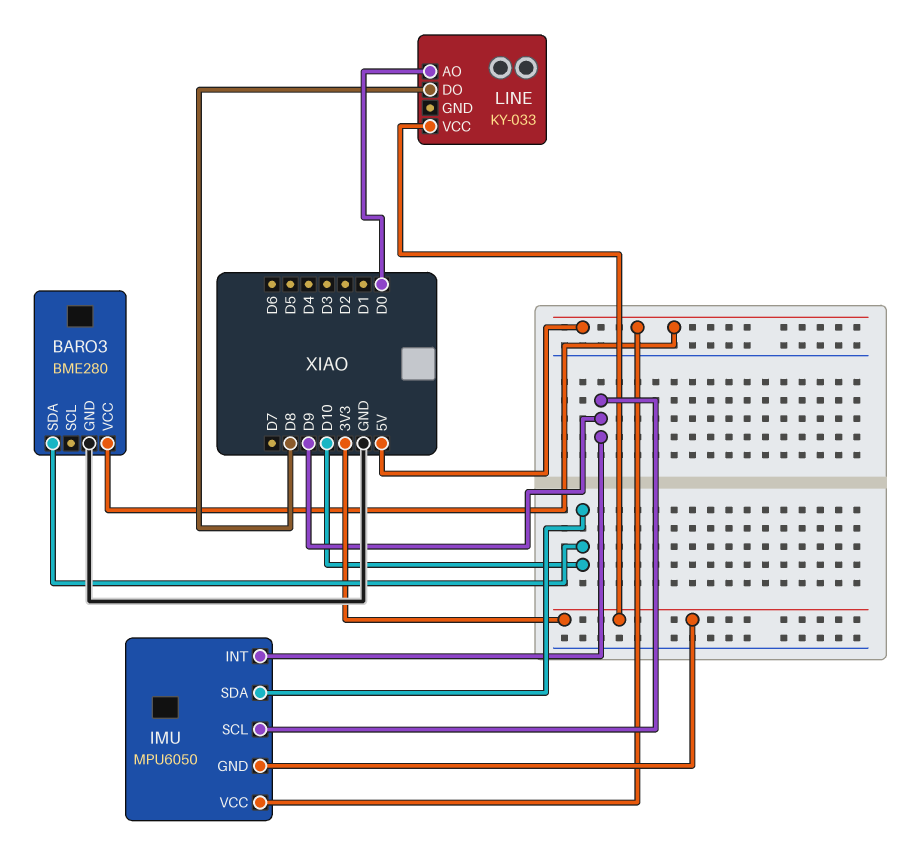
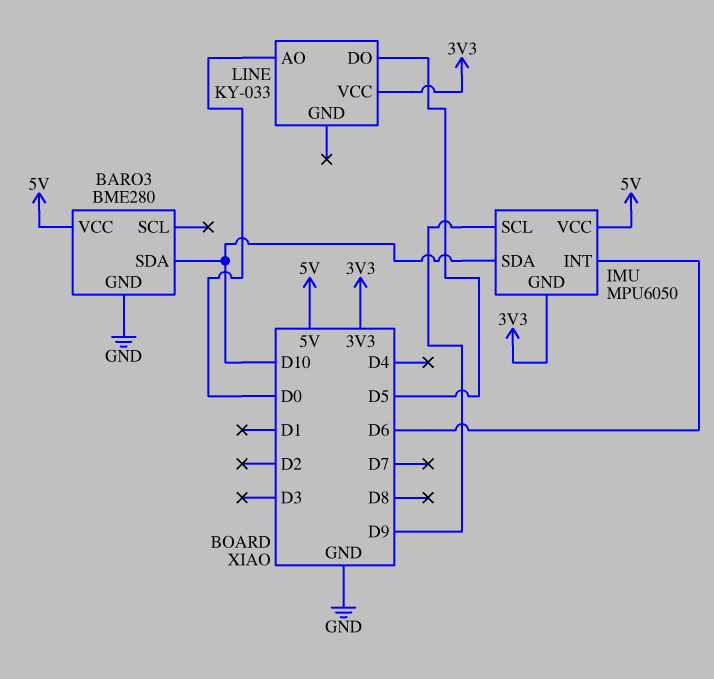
IMU pin INT: D9 -> D6
LINE pin DO: D8 -> D5

